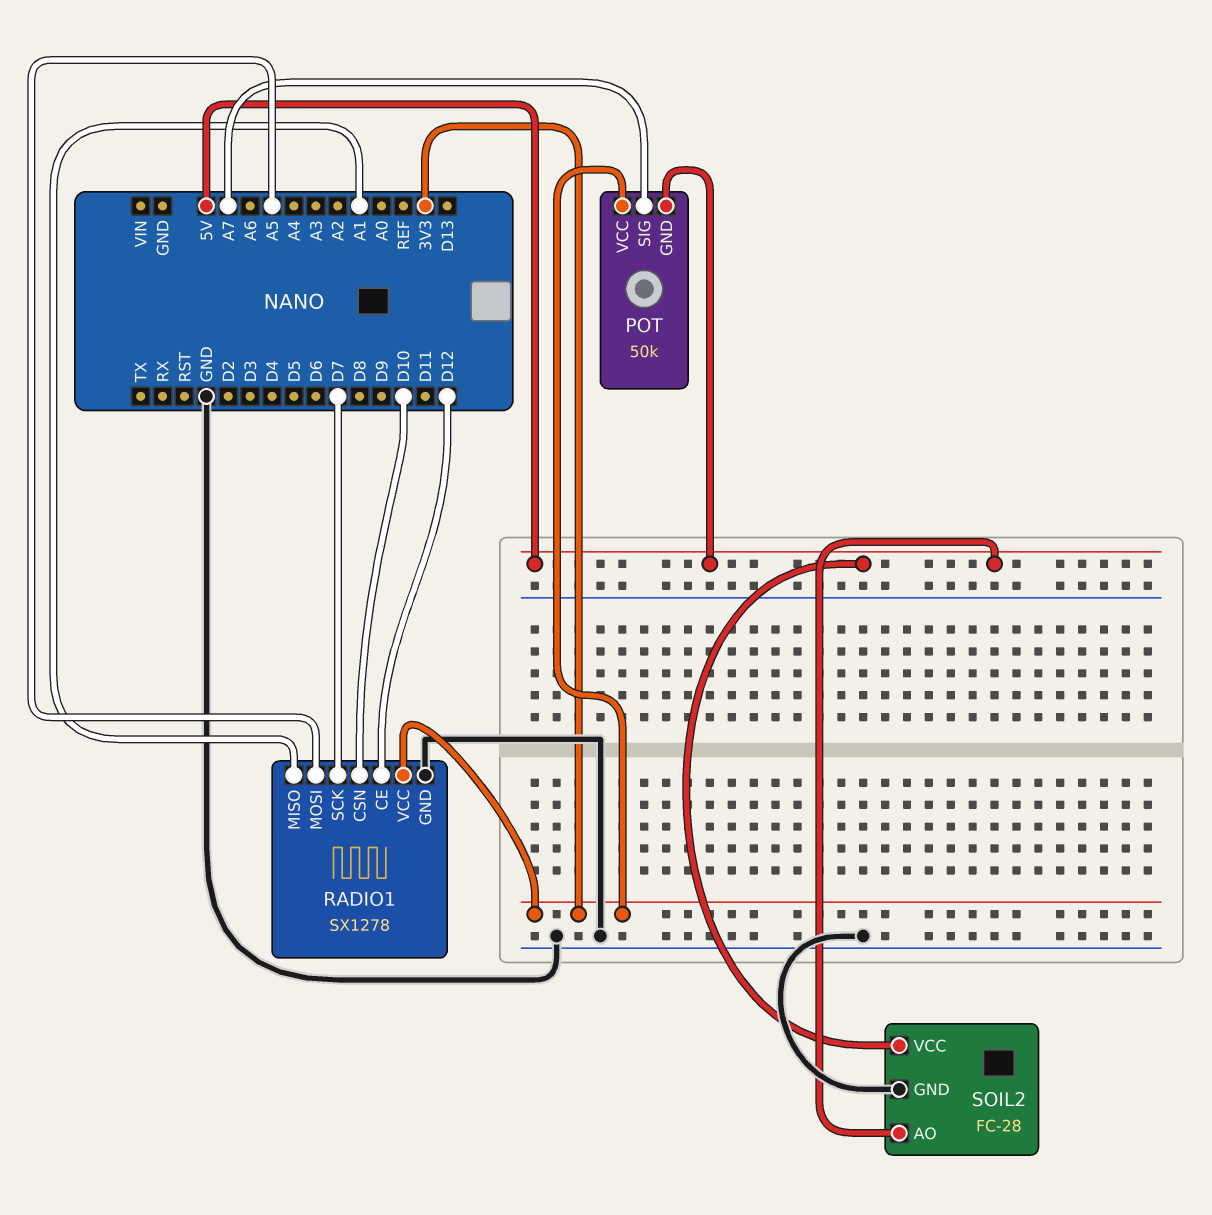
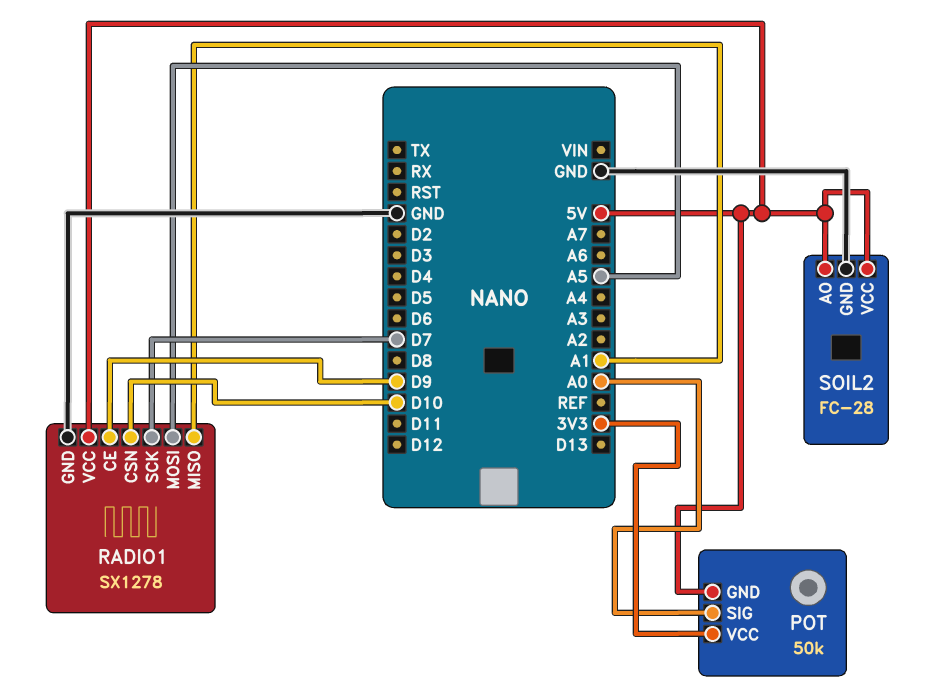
POT pin SIG: A7 -> A0
RADIO1 pin CE: D12 -> D9
RADIO1 pin VCC: 3V3 -> 5V

